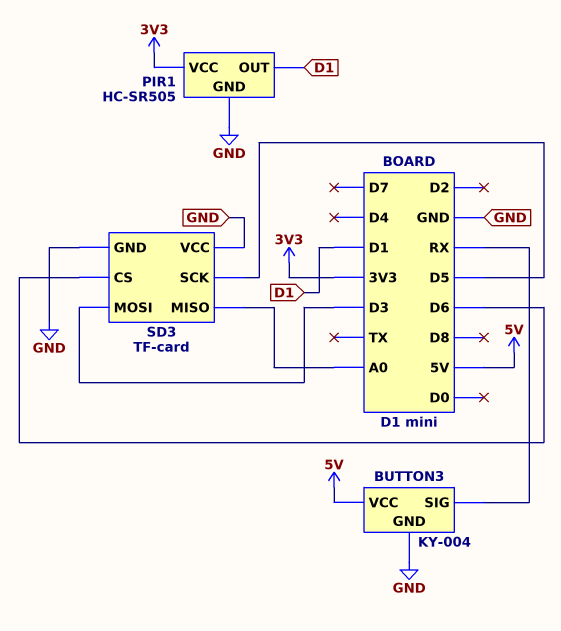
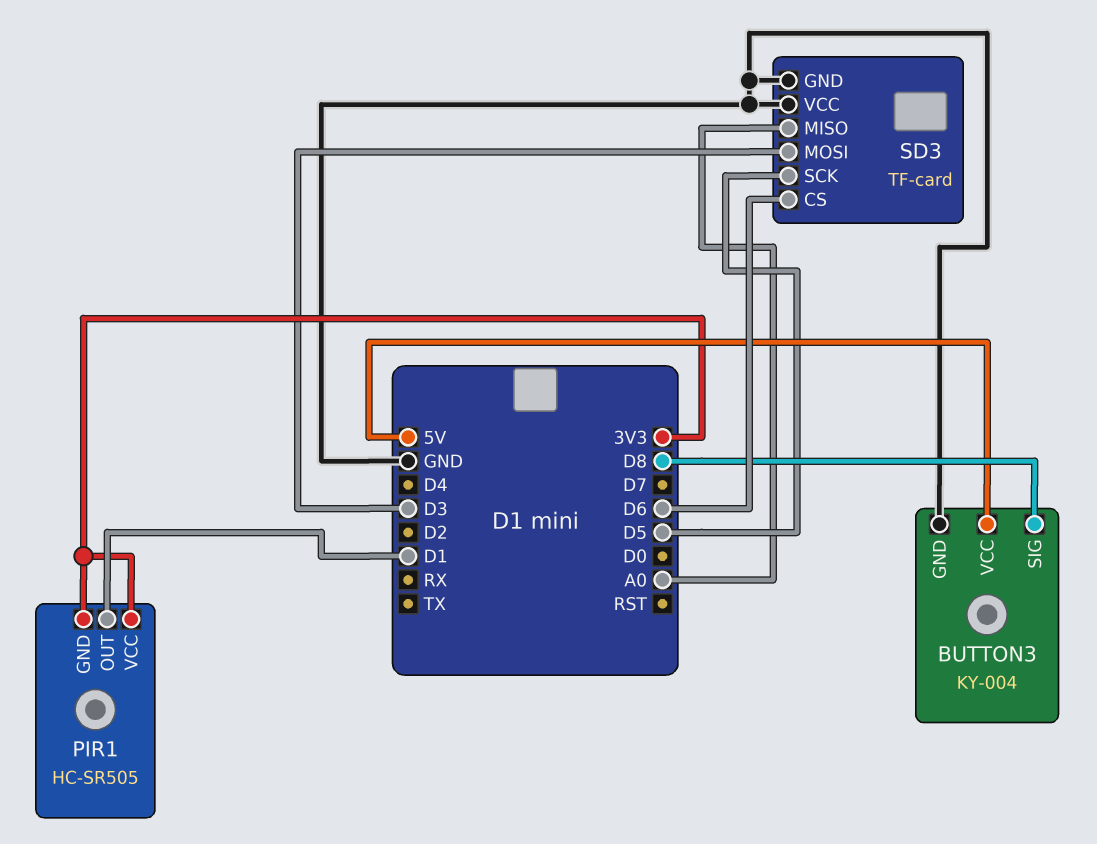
BUTTON3 pin SIG: RX -> D8
PIR1 pin GND: GND -> 3V3

